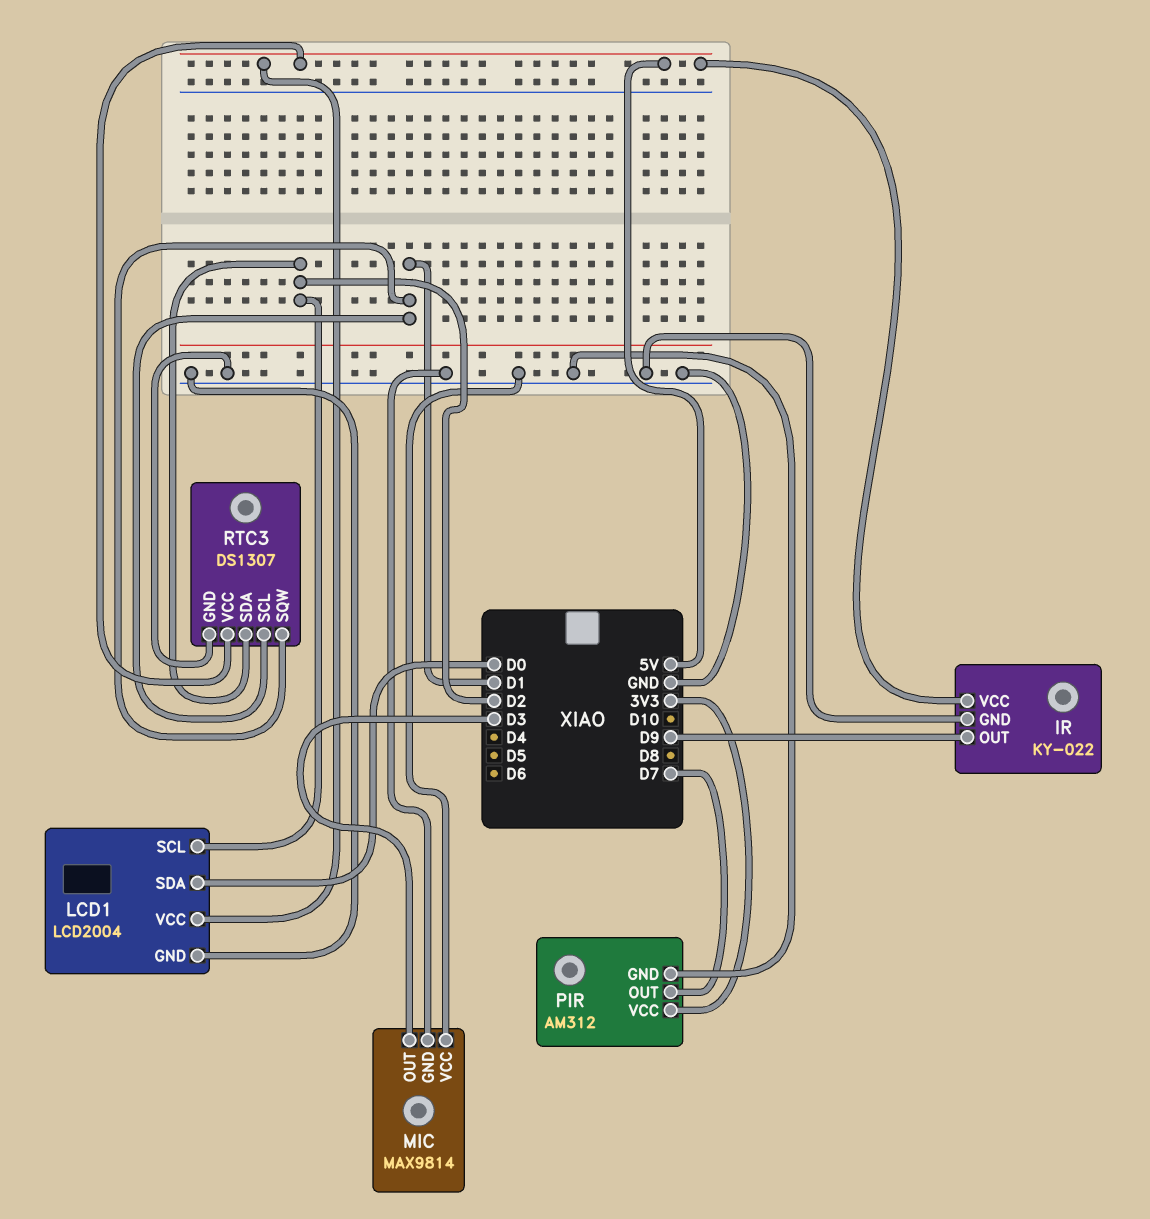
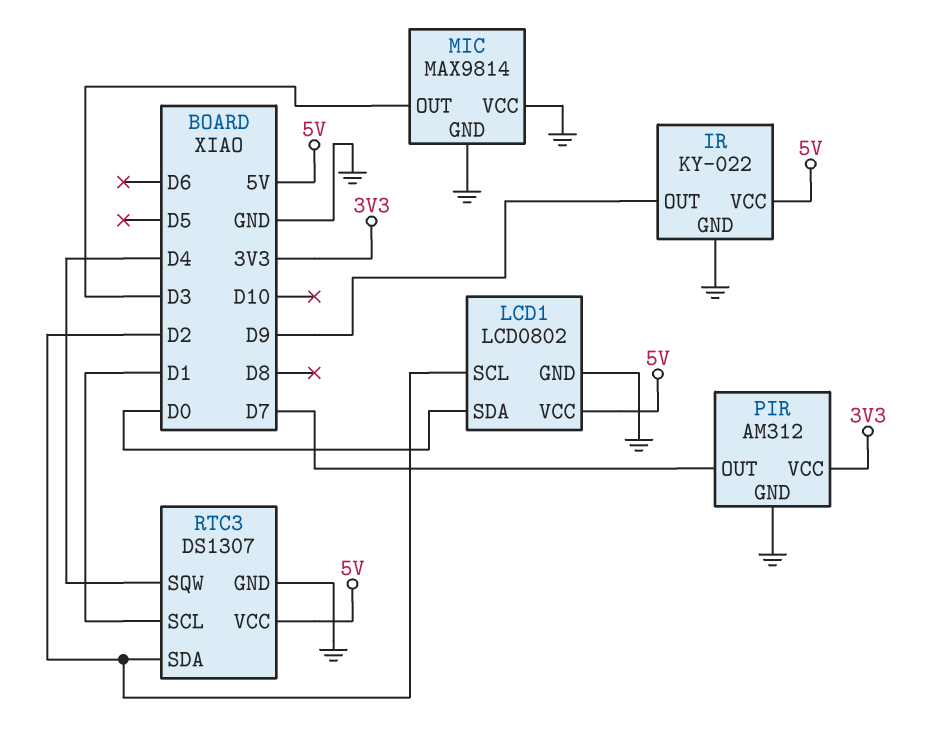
LCD1: LCD2004 -> LCD0802
RTC3 pin SQW: D1 -> D4

